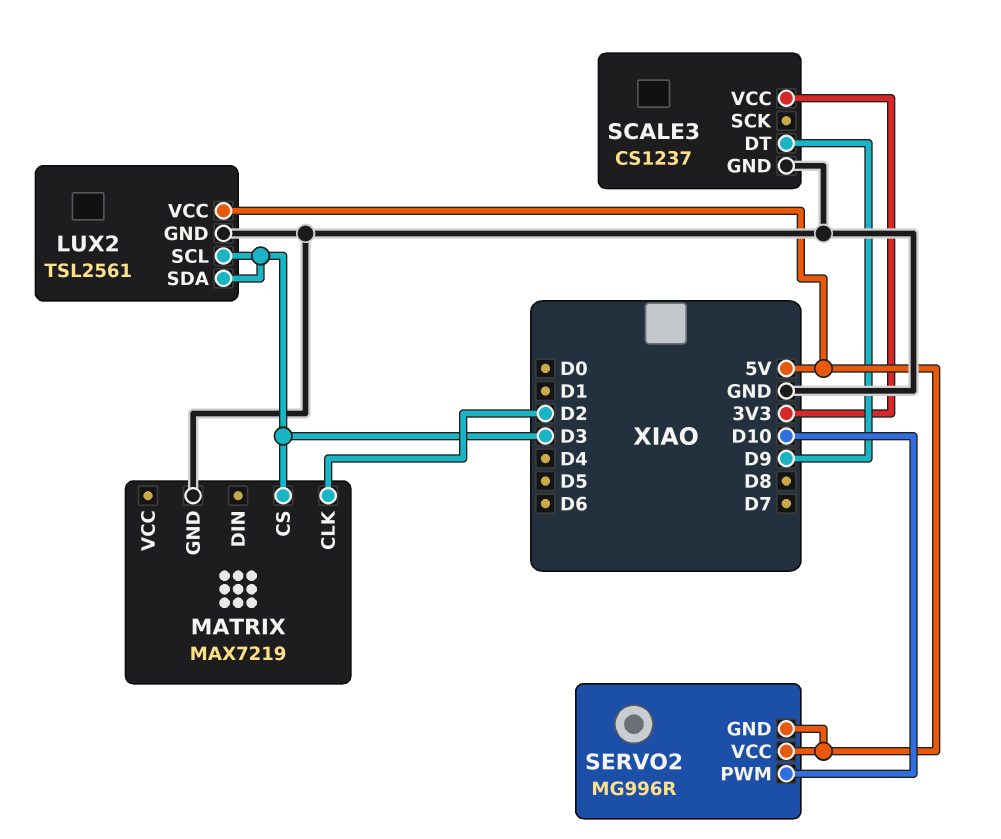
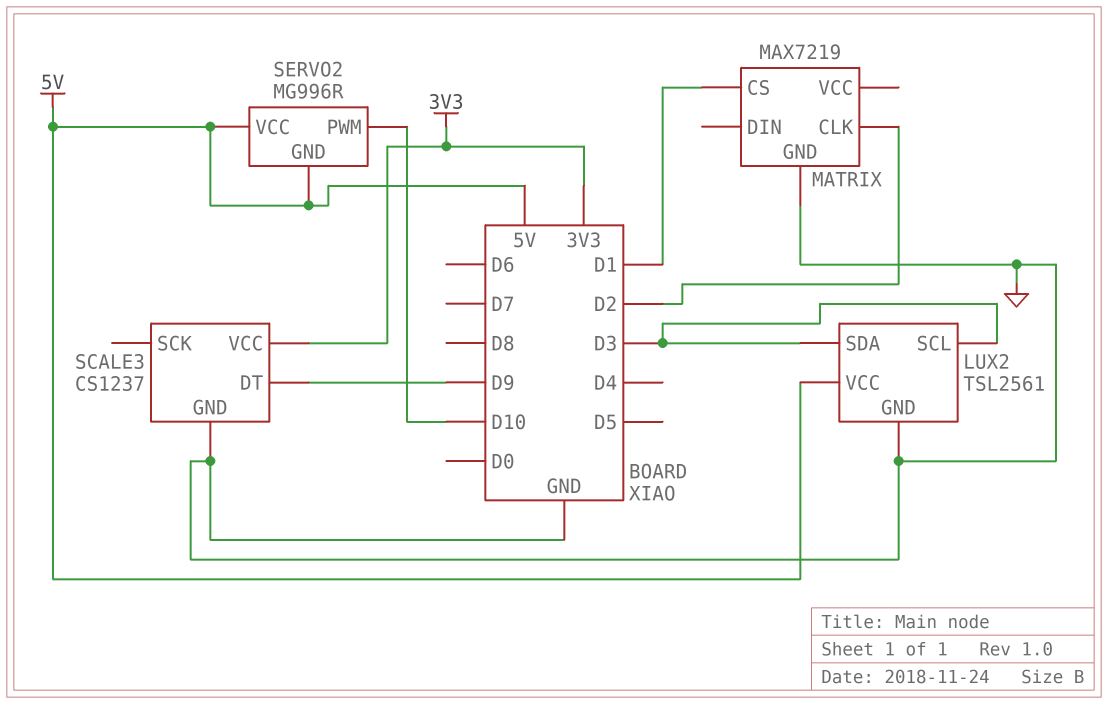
MATRIX pin CS: D3 -> D1

